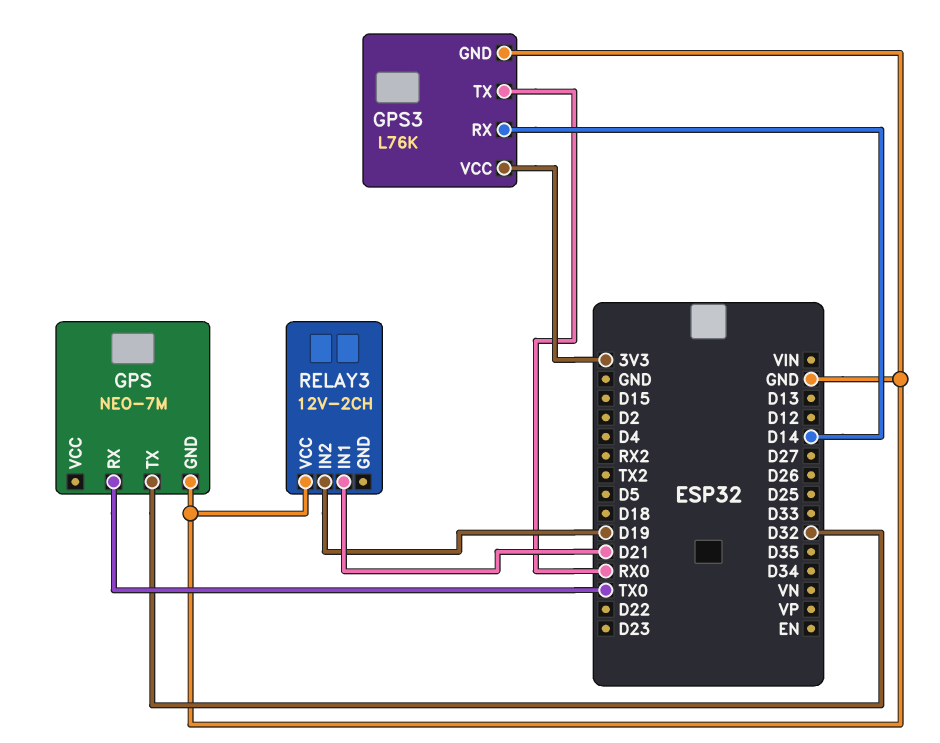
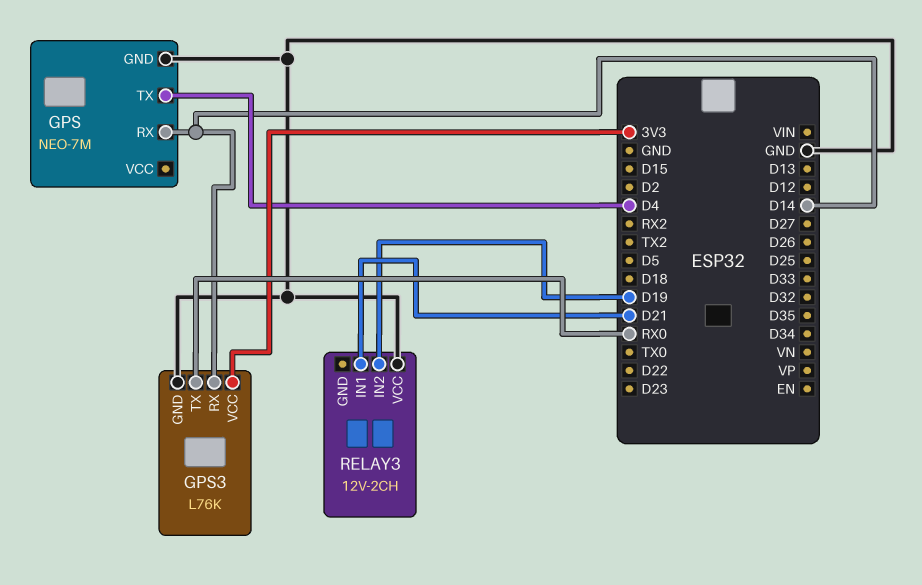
GPS pin RX: TX0 -> D14
GPS pin TX: D32 -> D4

